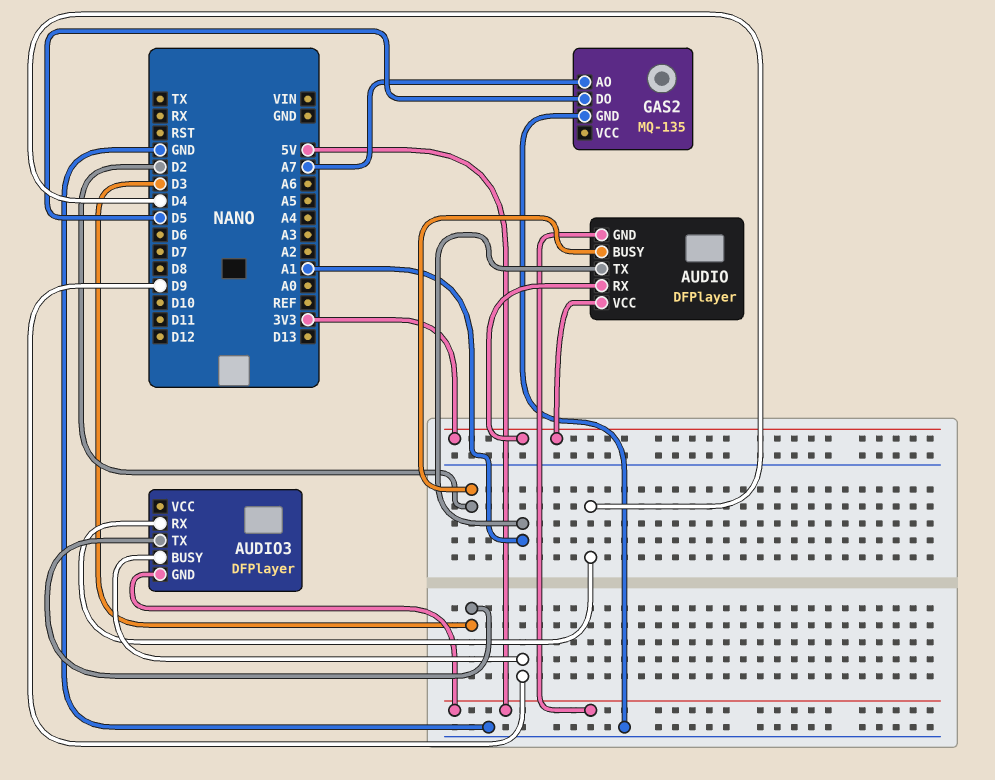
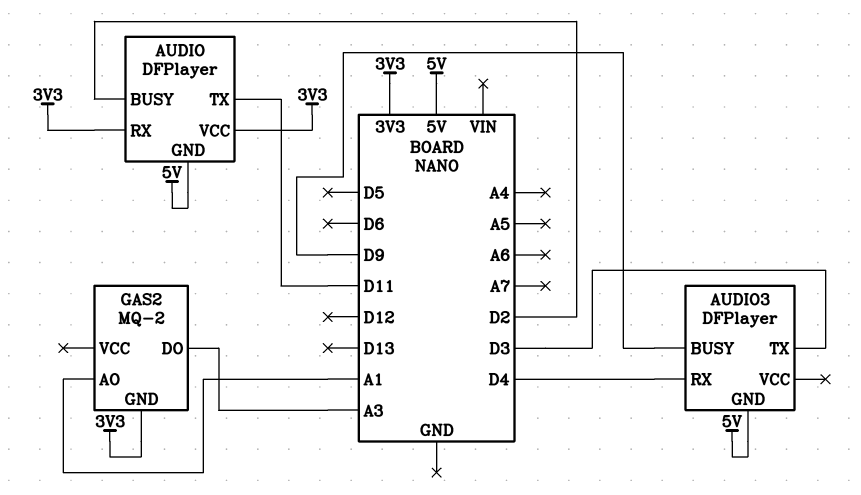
AUDIO pin TX: A1 -> D11
GAS2: MQ-135 -> MQ-2
GAS2 pin AO: A7 -> A1
GAS2 pin DO: D5 -> A3
GAS2 pin GND: GND -> 3V3

